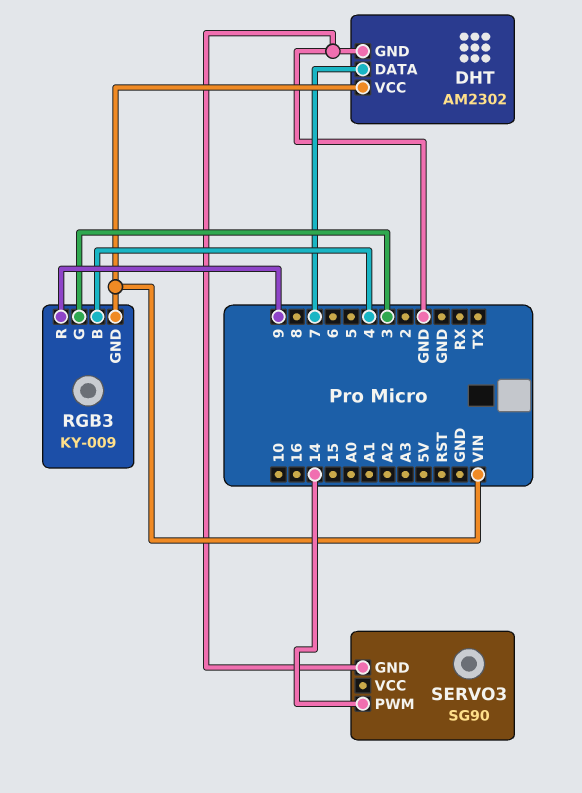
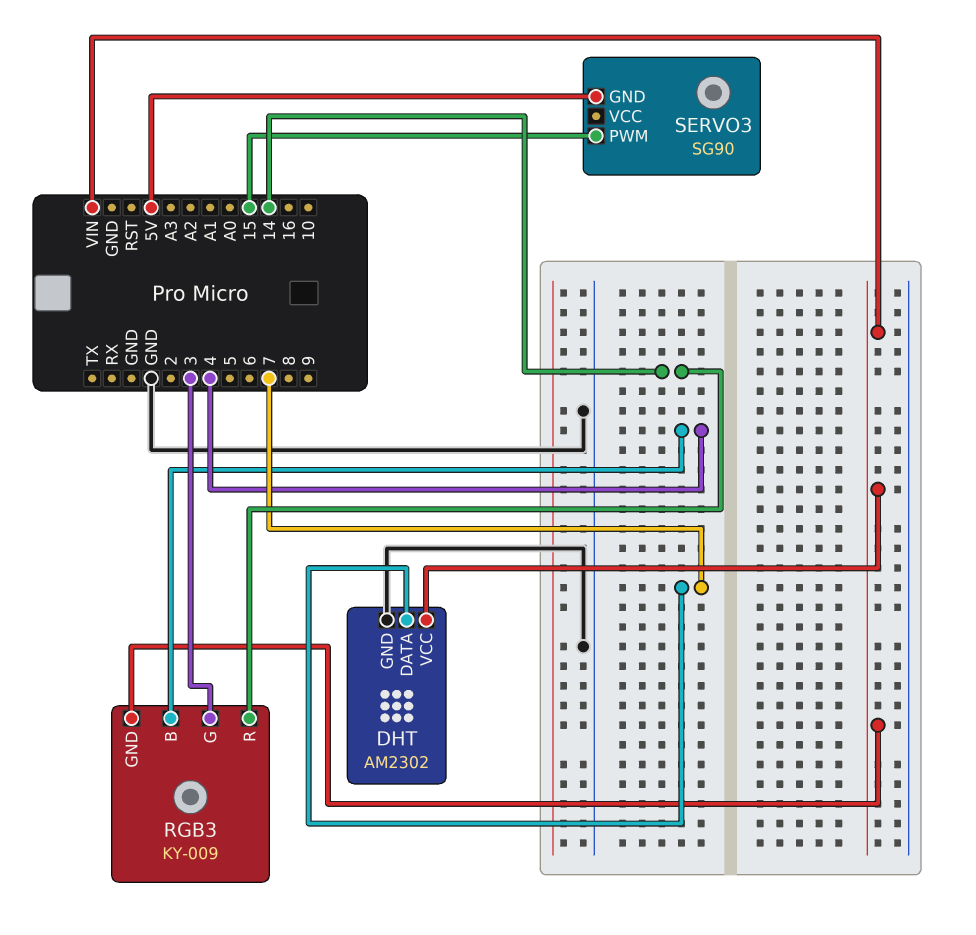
RGB3 pin R: 9 -> 14
SERVO3 pin GND: GND -> 5V
SERVO3 pin PWM: 14 -> 15

